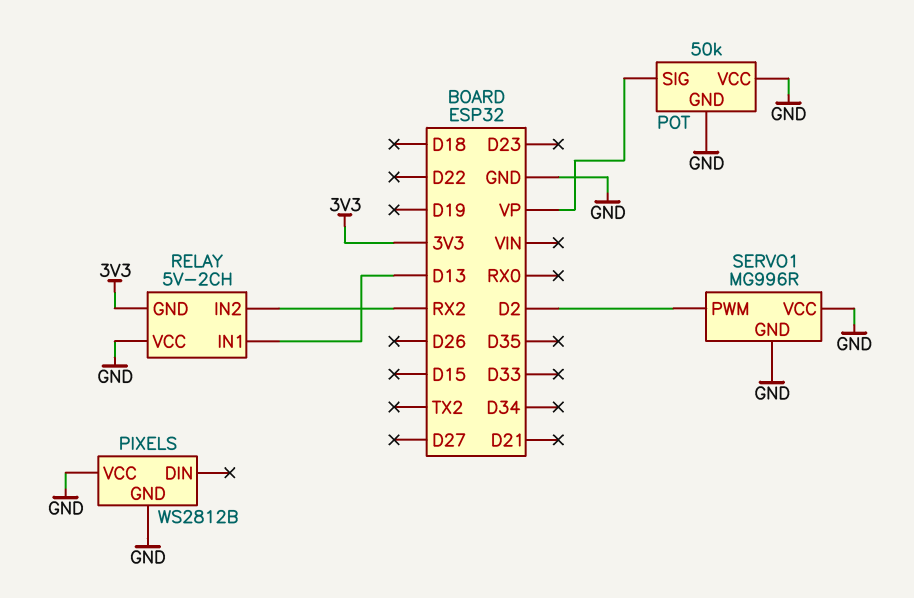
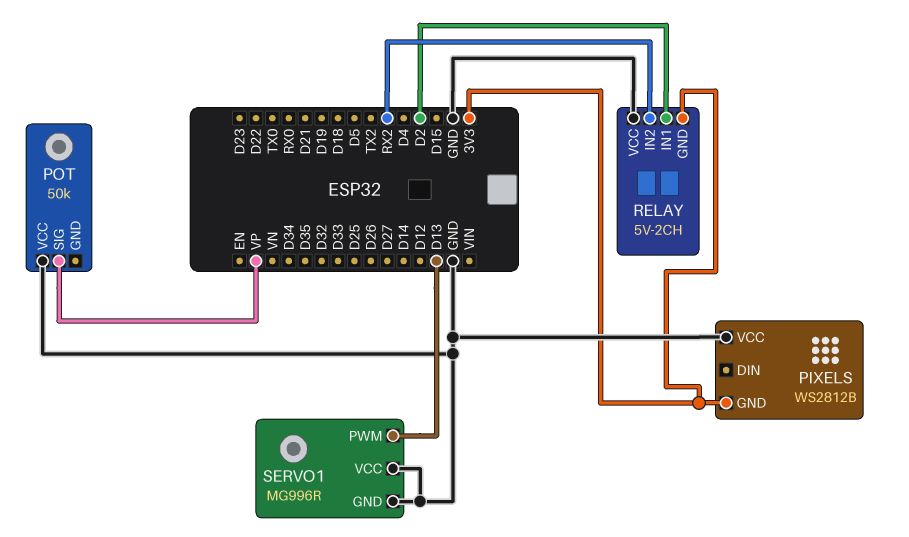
PIXELS pin GND: GND -> 3V3
POT pin GND: GND -> none
RELAY pin IN1: D13 -> D2
SERVO1 pin PWM: D2 -> D13

